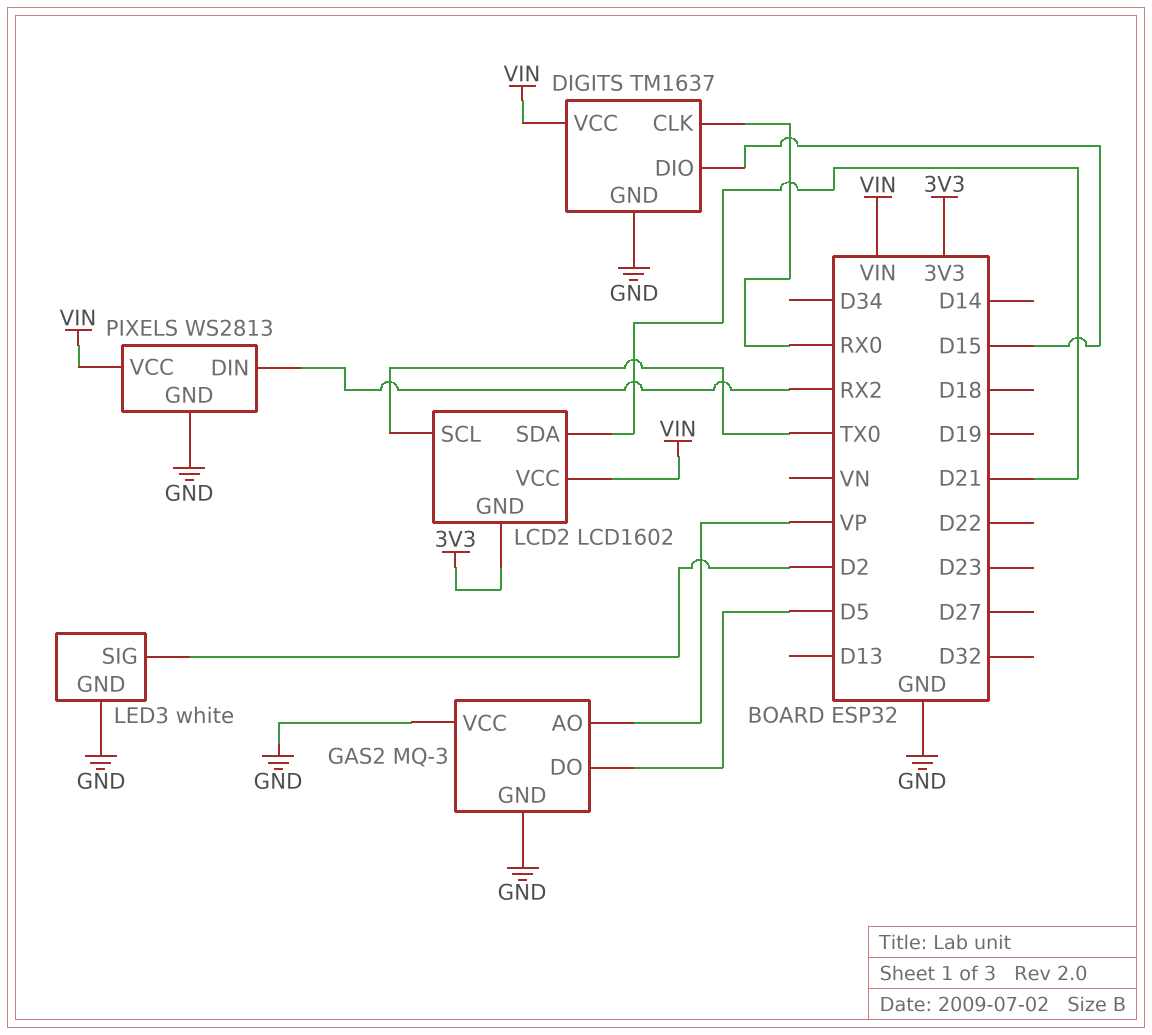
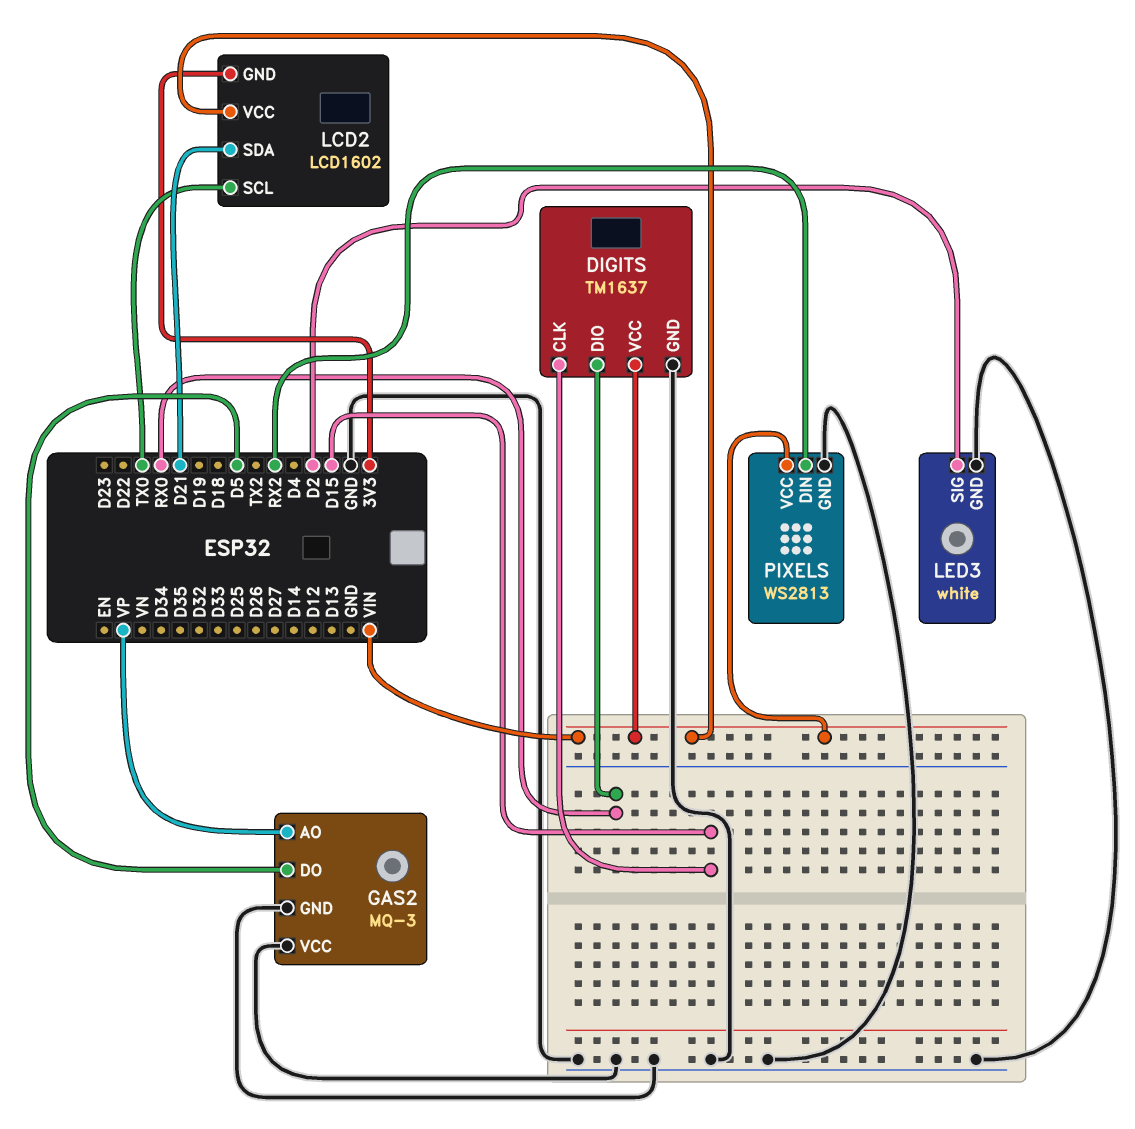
DIGITS pin CLK: RX0 -> D15
DIGITS pin DIO: D15 -> RX0

